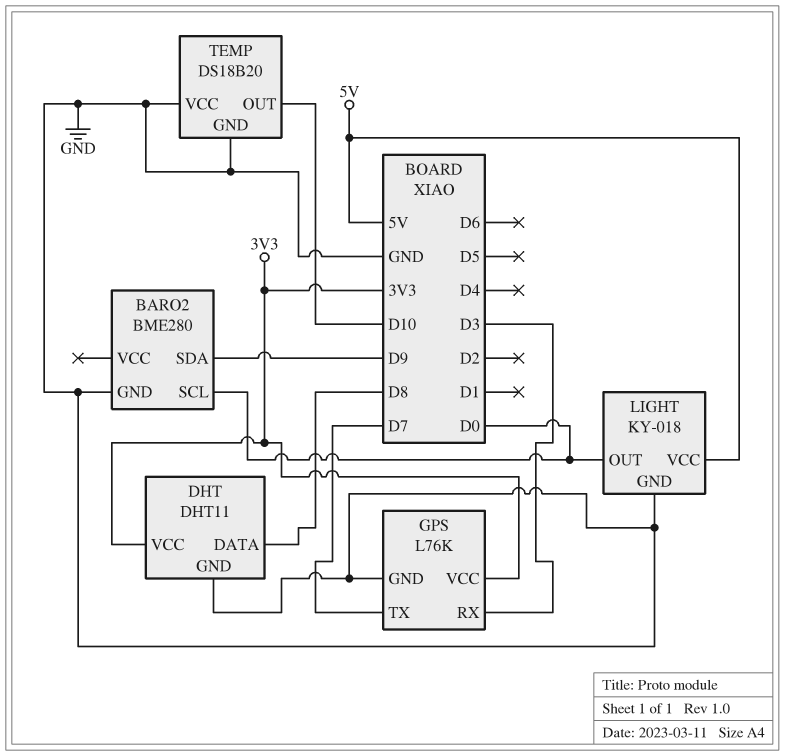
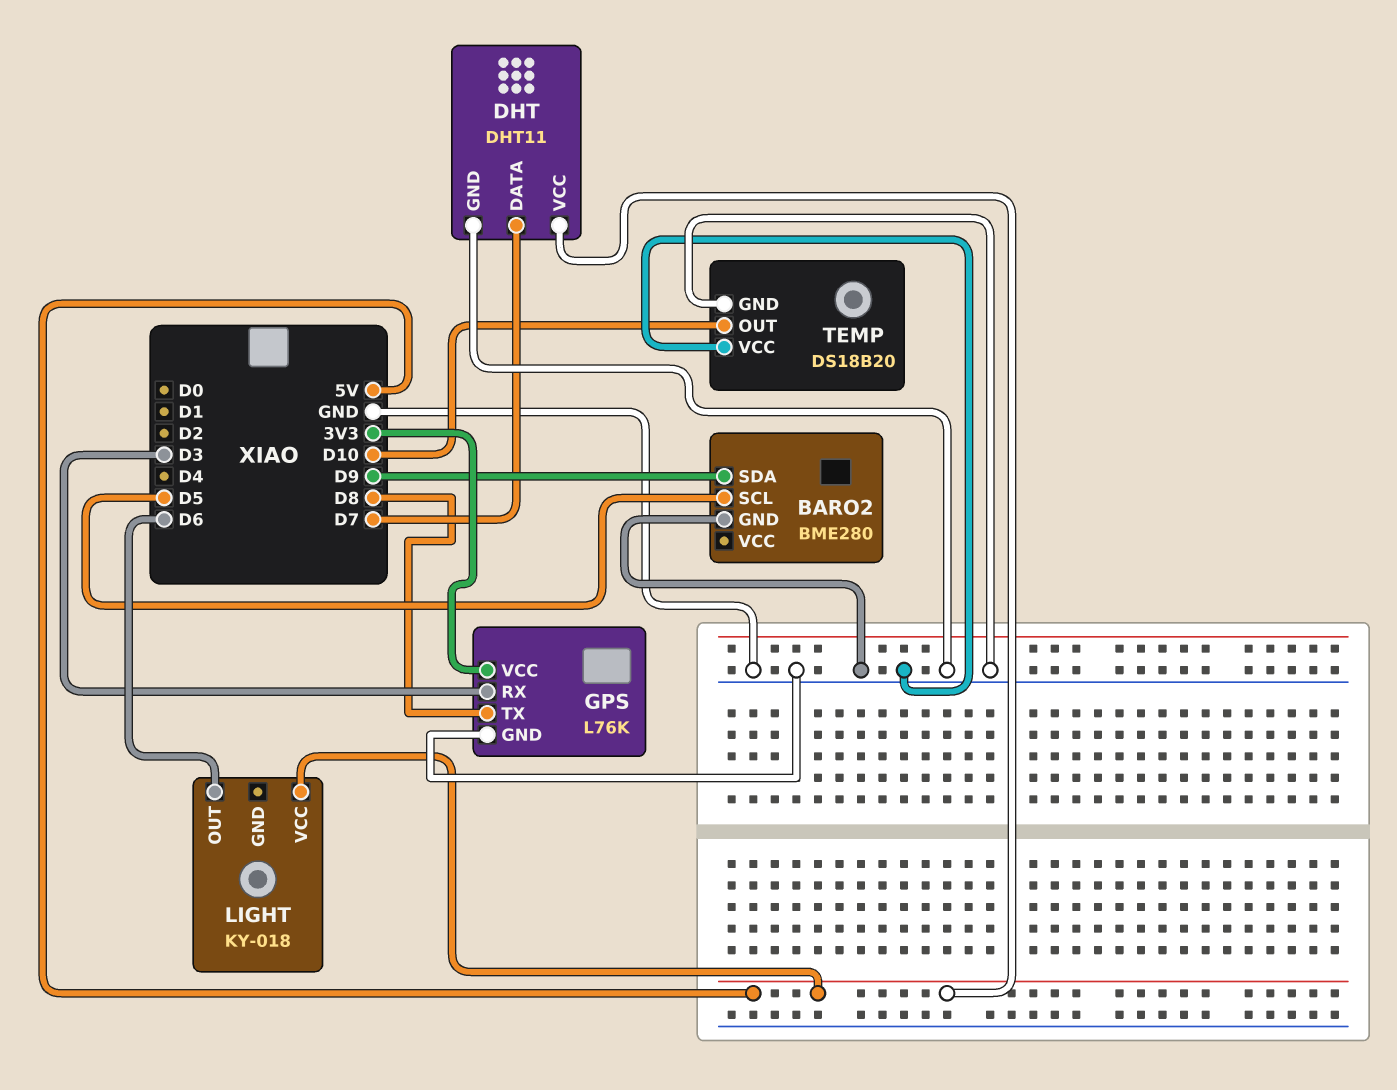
BARO2 pin SCL: D0 -> D5
DHT pin DATA: D8 -> D7
DHT pin VCC: 3V3 -> 5V
GPS pin TX: D7 -> D8
LIGHT pin GND: GND -> none
LIGHT pin OUT: D0 -> D6

